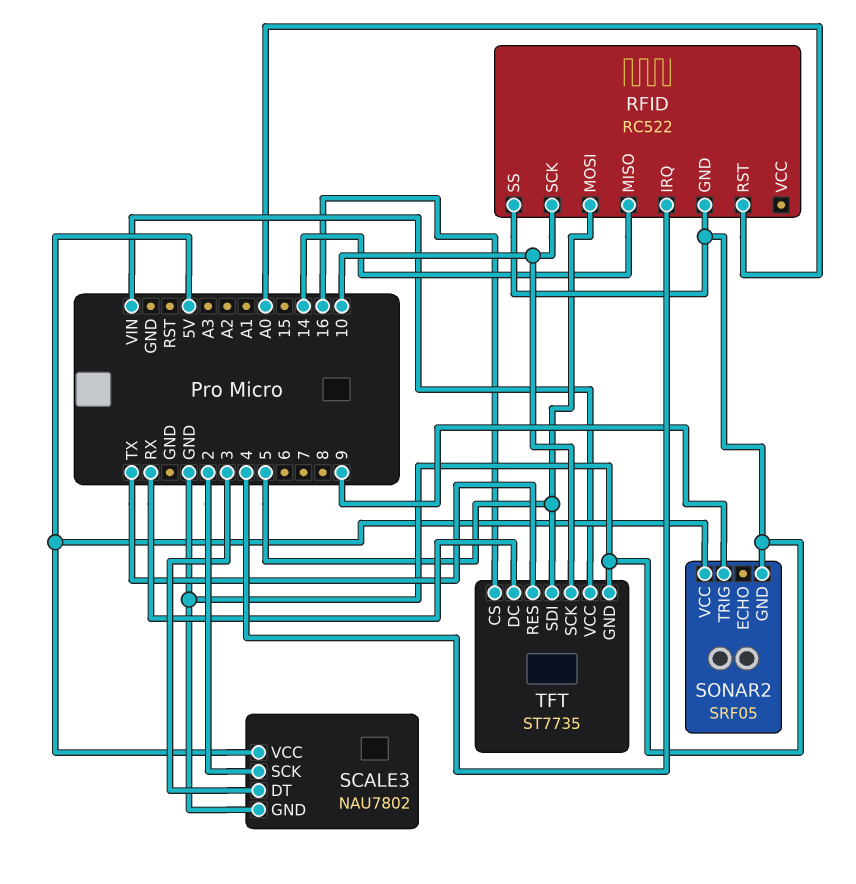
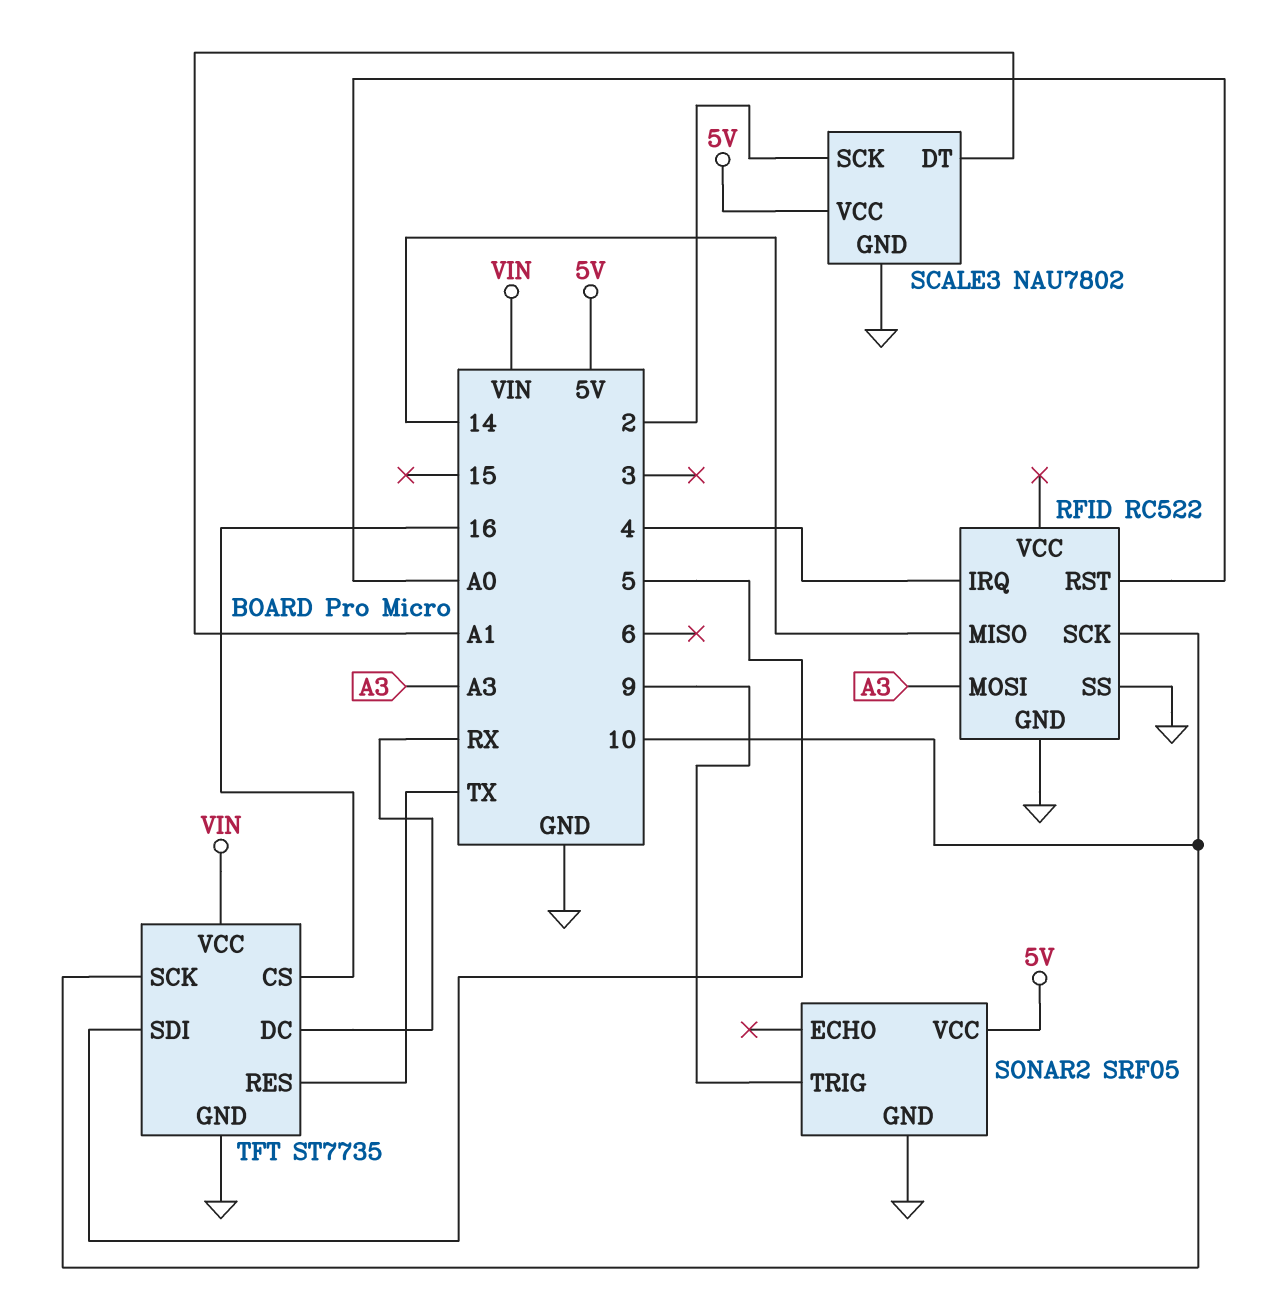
RFID pin MOSI: 5 -> A3
SCALE3 pin DT: 3 -> A1

